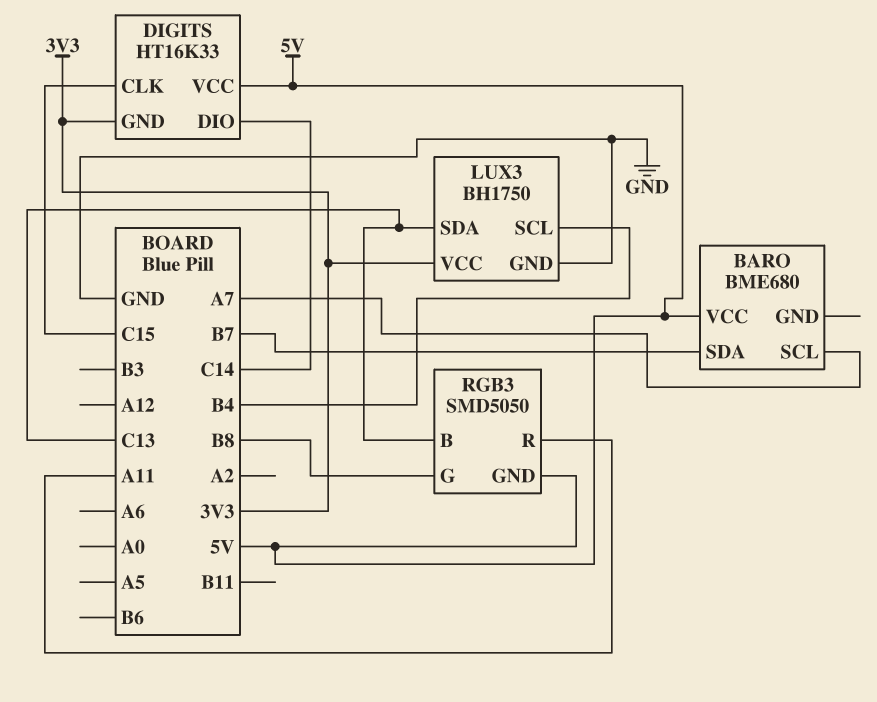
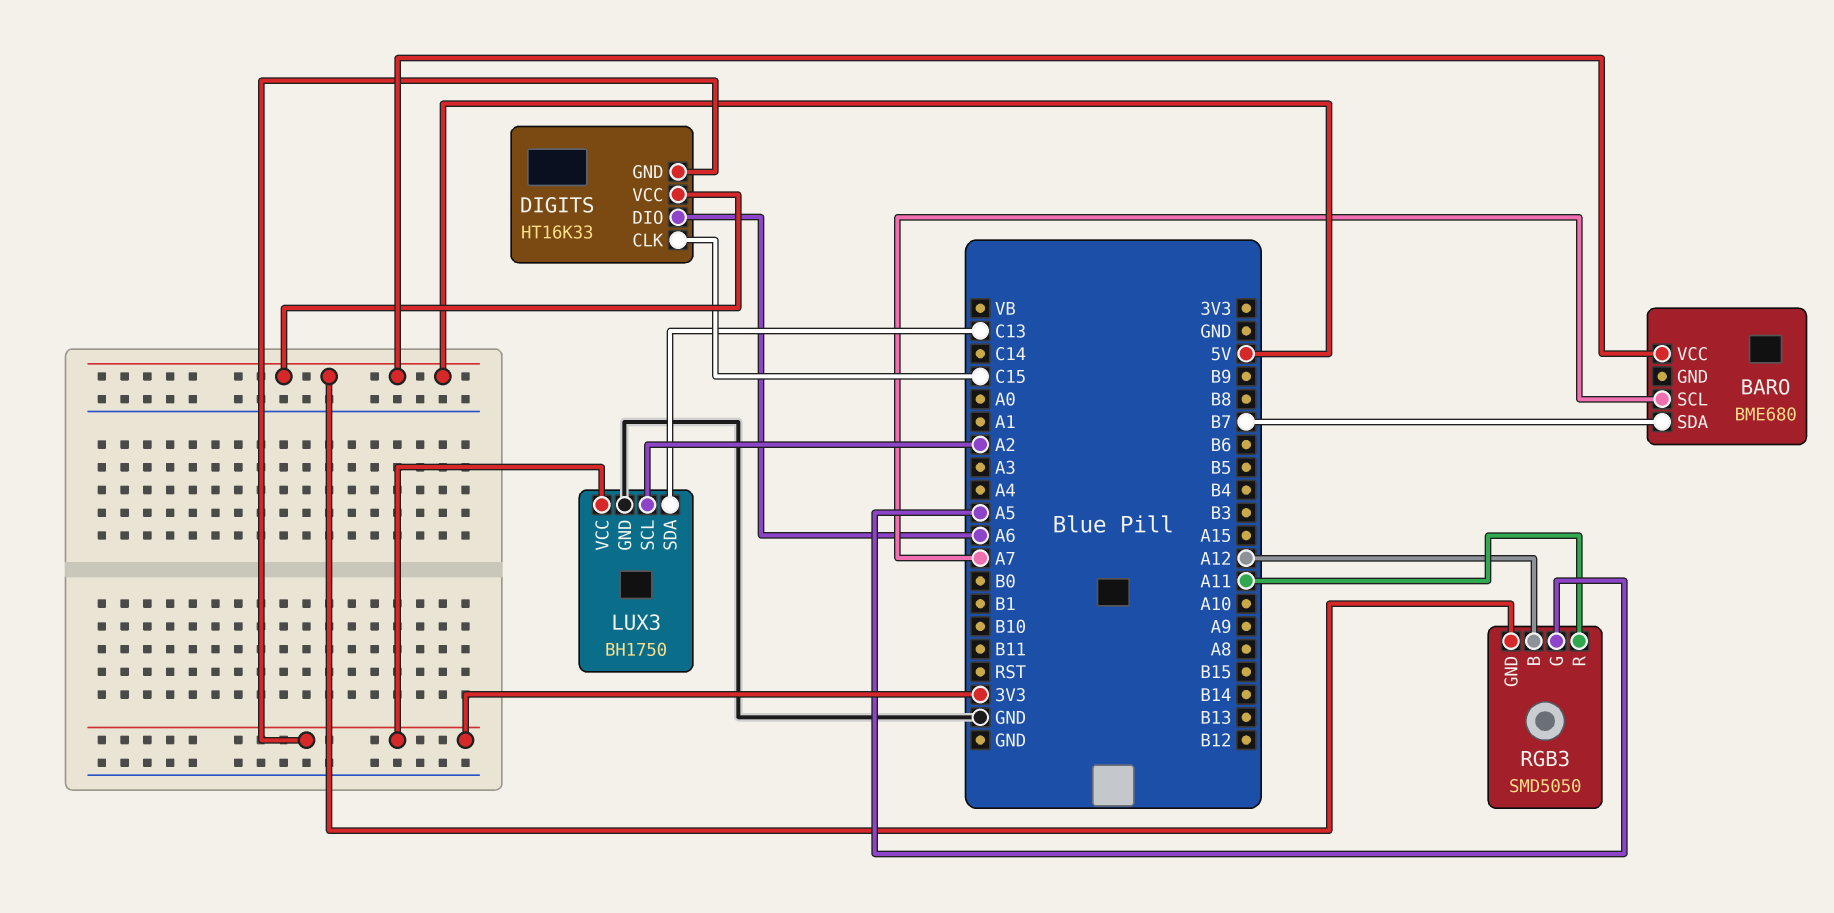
DIGITS pin DIO: C14 -> A6
LUX3 pin SCL: B4 -> A2
RGB3 pin B: C13 -> A12
RGB3 pin G: B8 -> A5

